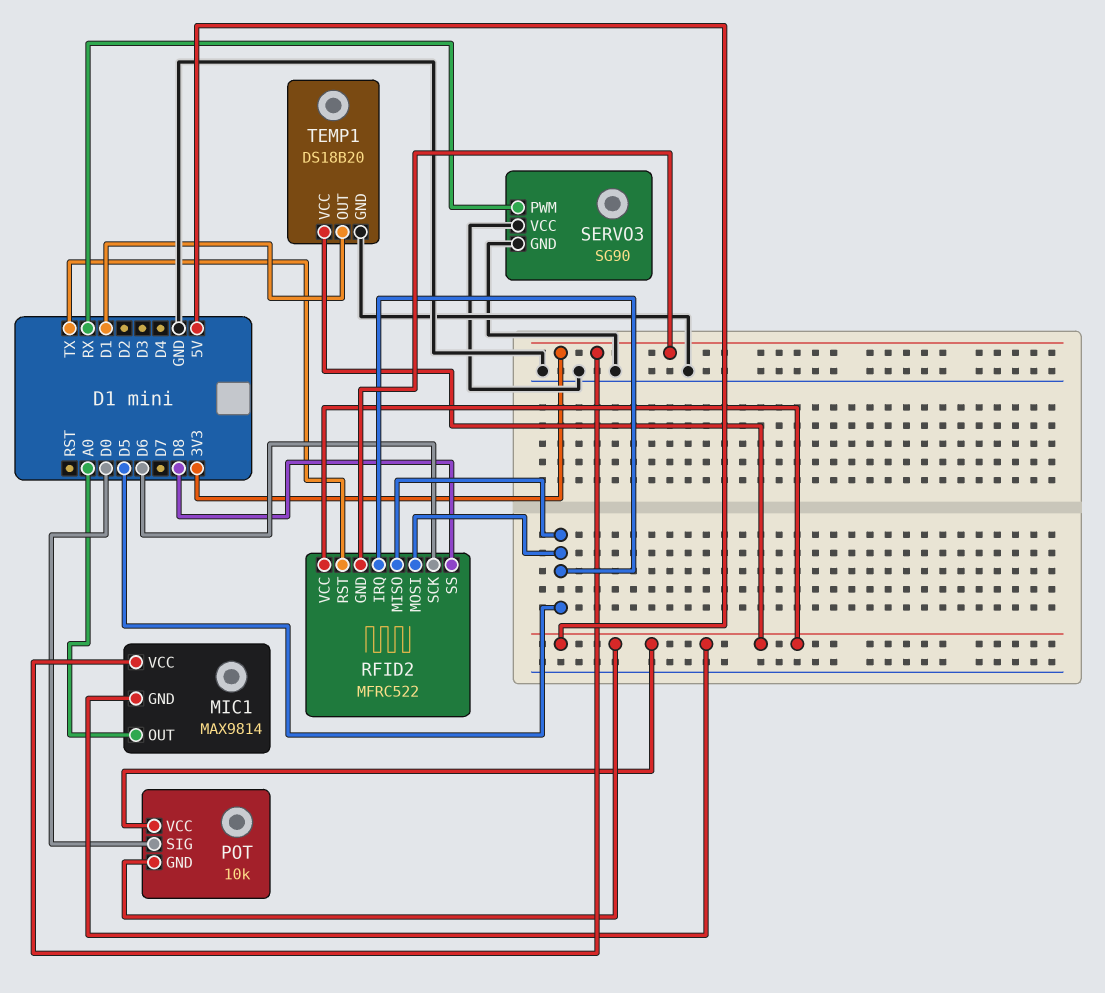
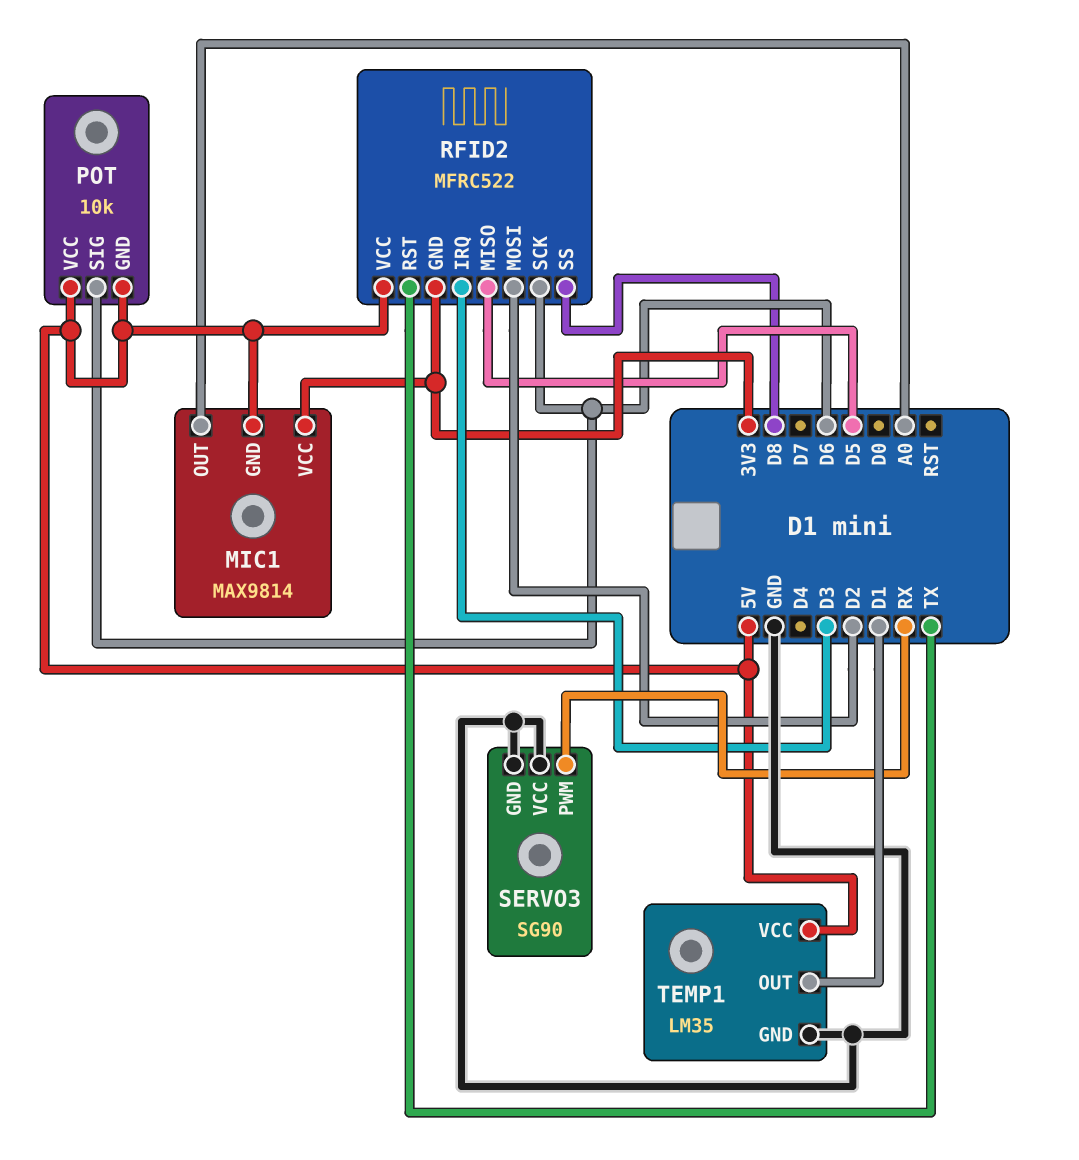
POT pin SIG: D0 -> D6
RFID2 pin IRQ: D5 -> D3
RFID2 pin MOSI: D5 -> D2
TEMP1: DS18B20 -> LM35

